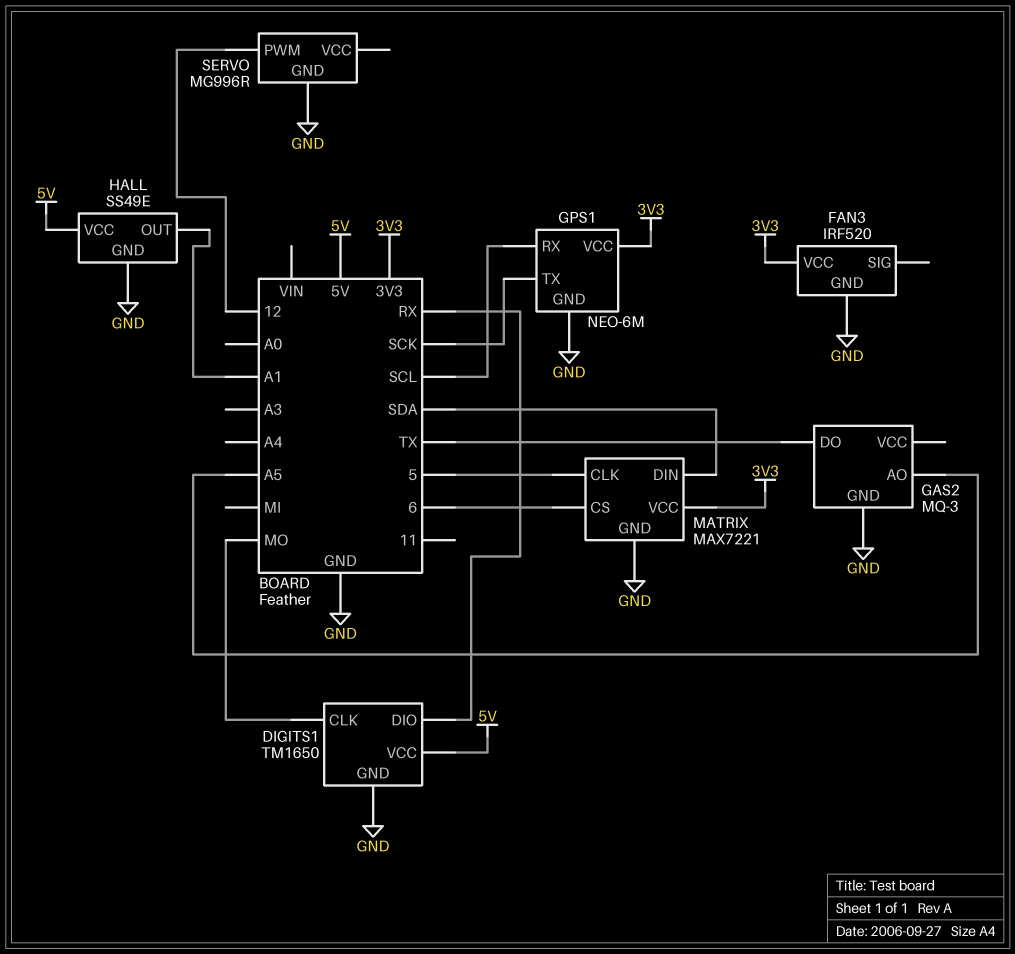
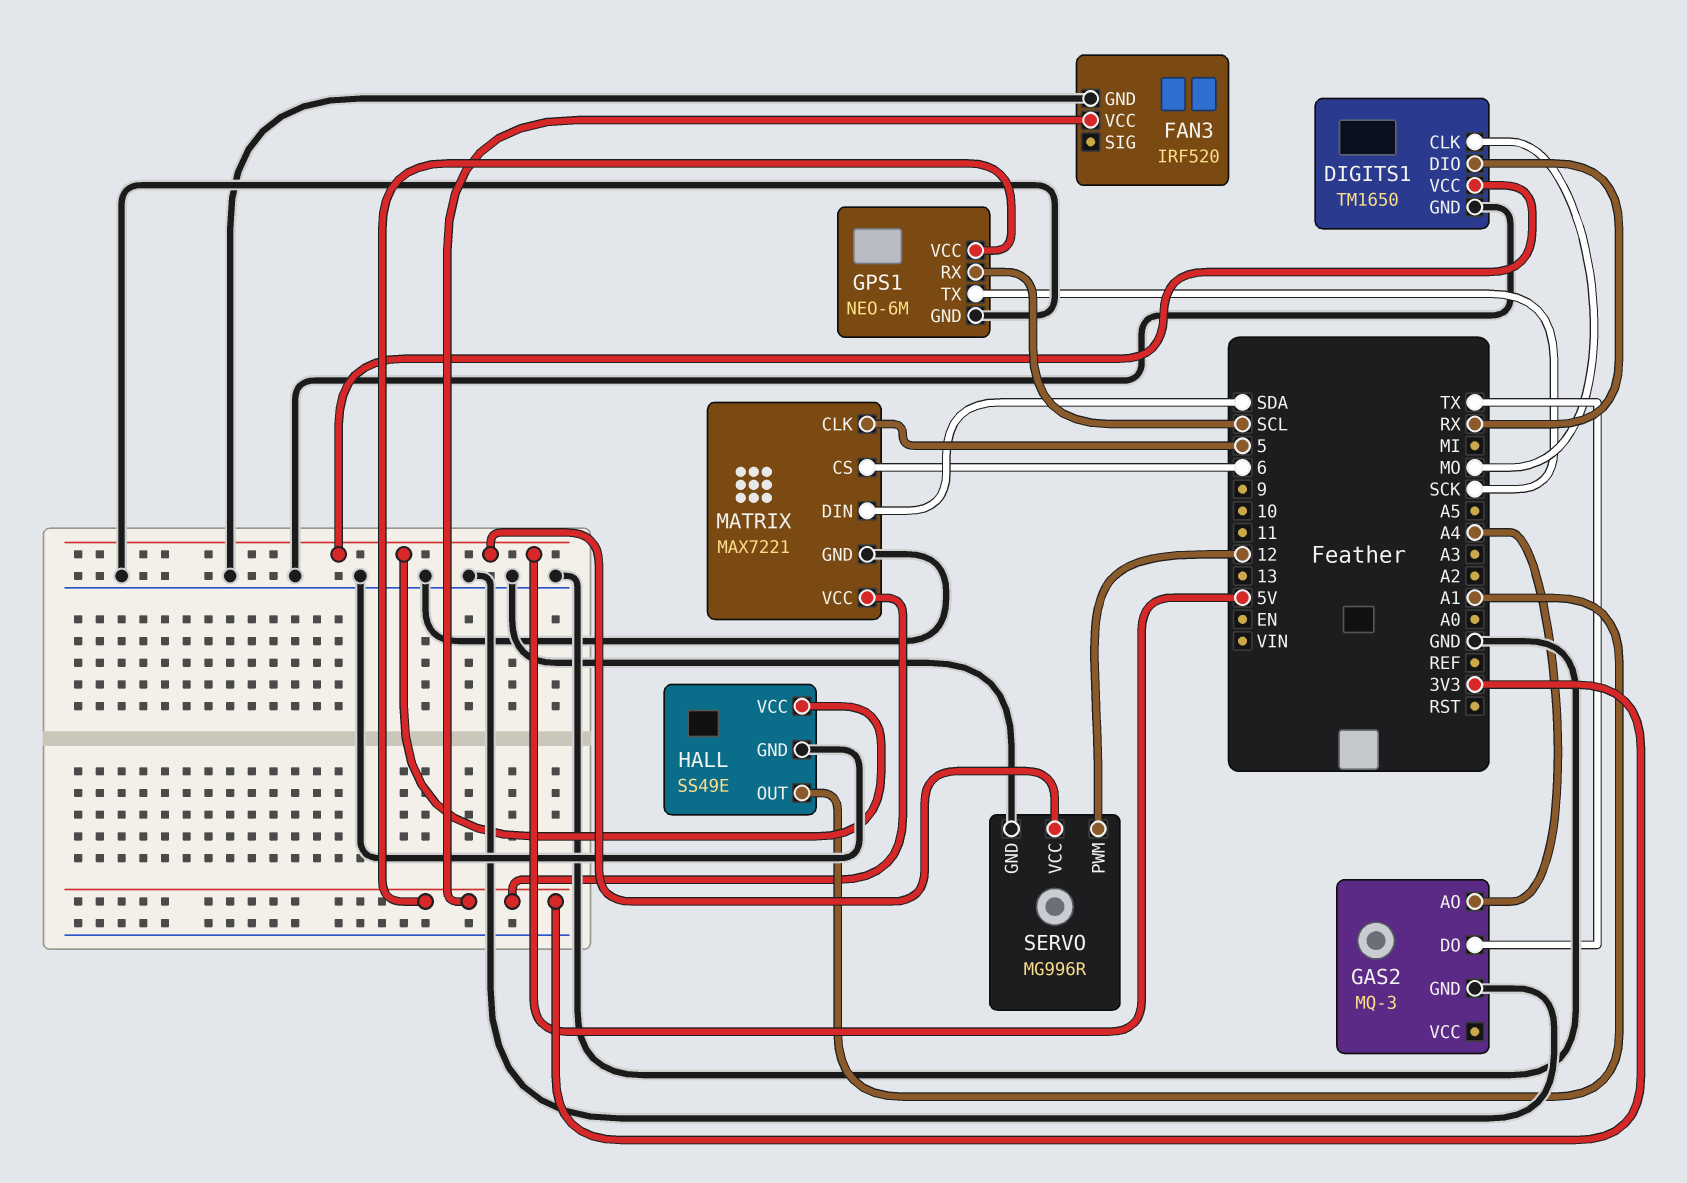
GAS2 pin AO: A5 -> A4
SERVO pin VCC: none -> 5V

